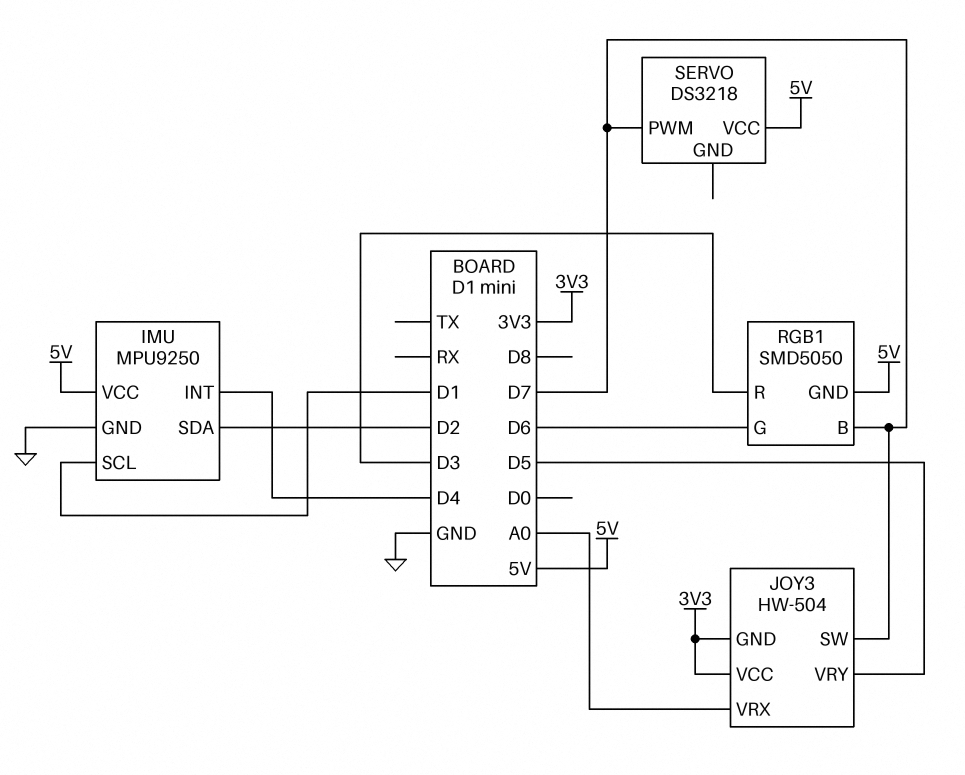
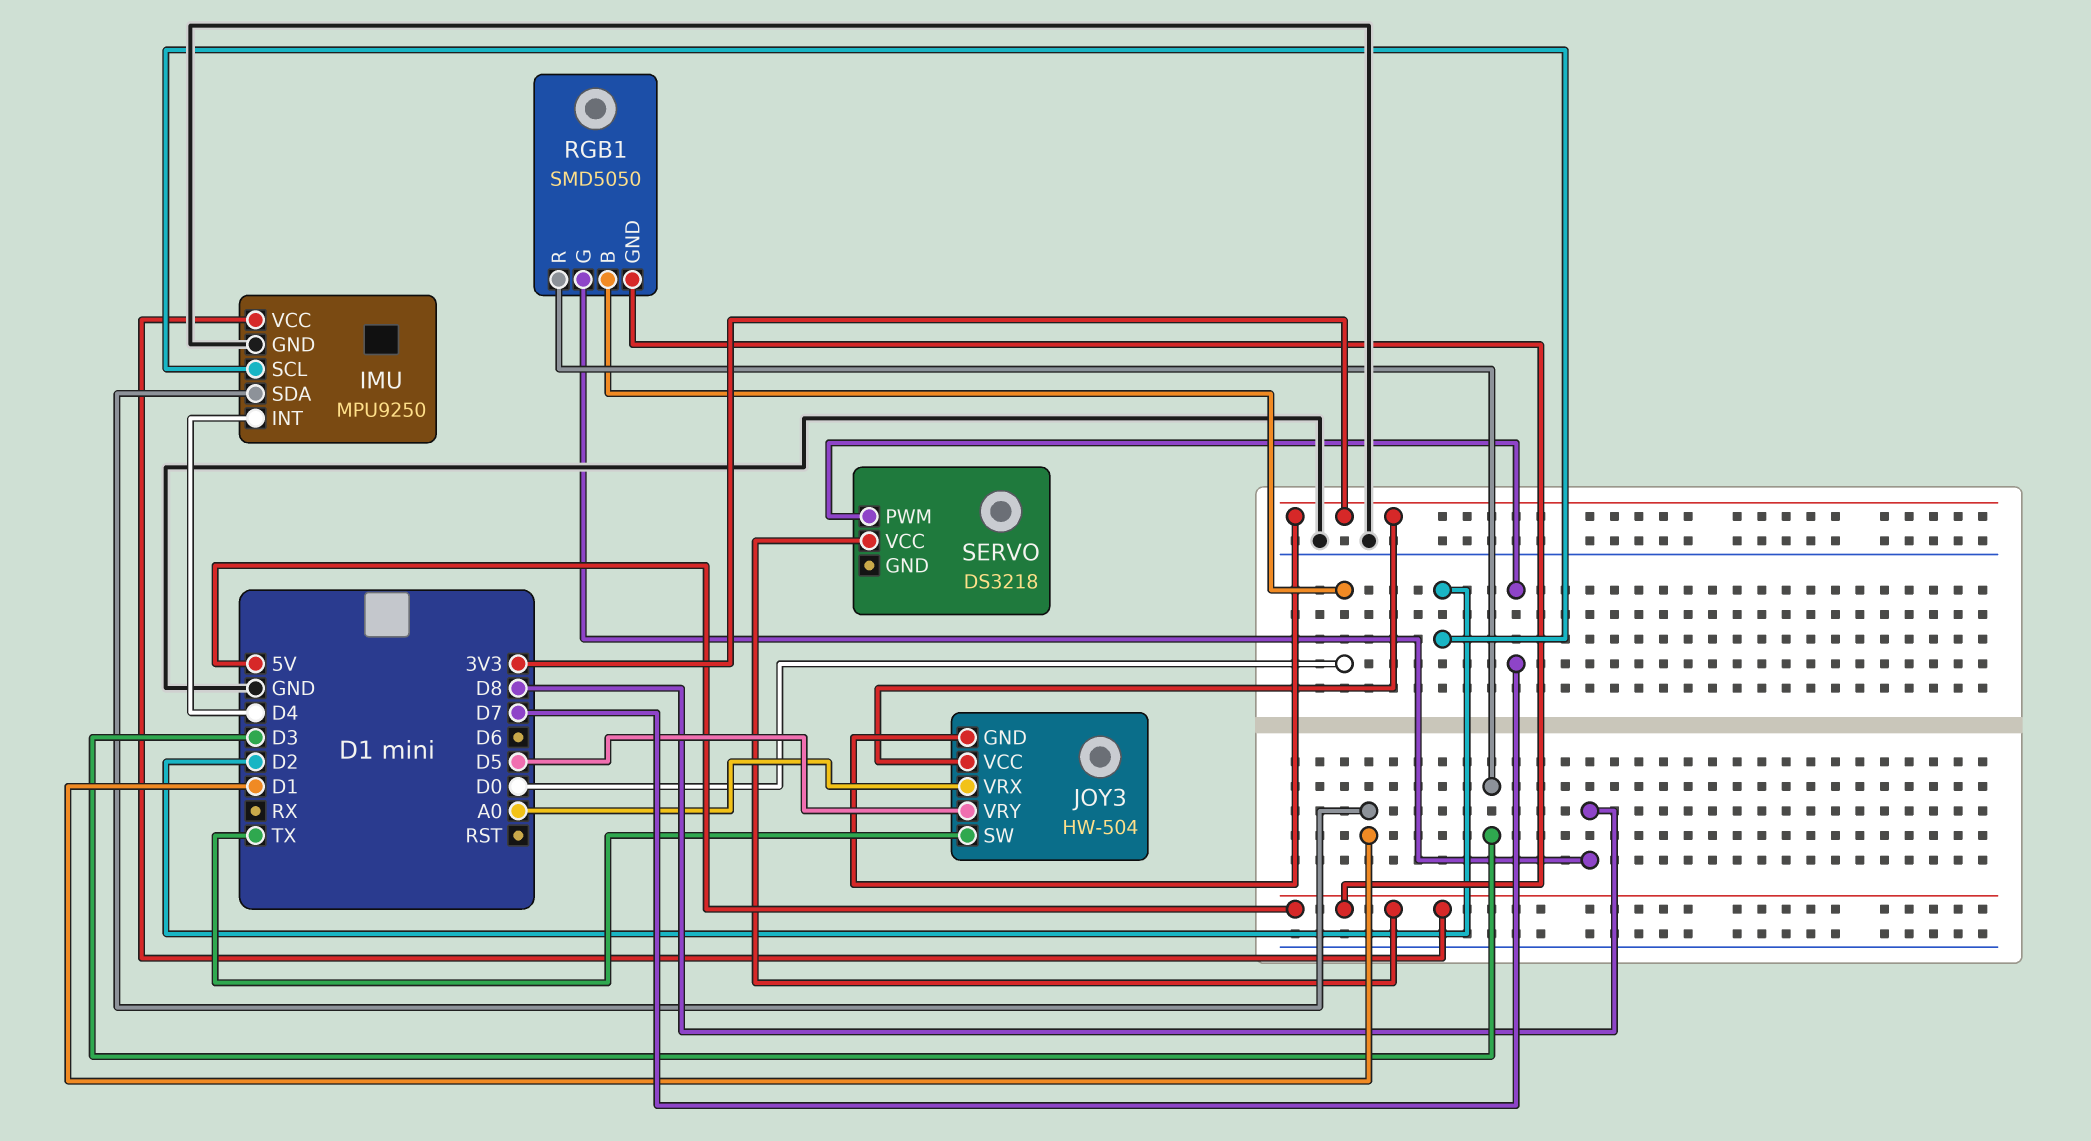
IMU pin SCL: D1 -> D2
IMU pin SDA: D2 -> D1
JOY3 pin SW: D7 -> TX
RGB1 pin B: D7 -> D0
RGB1 pin G: D6 -> D8

